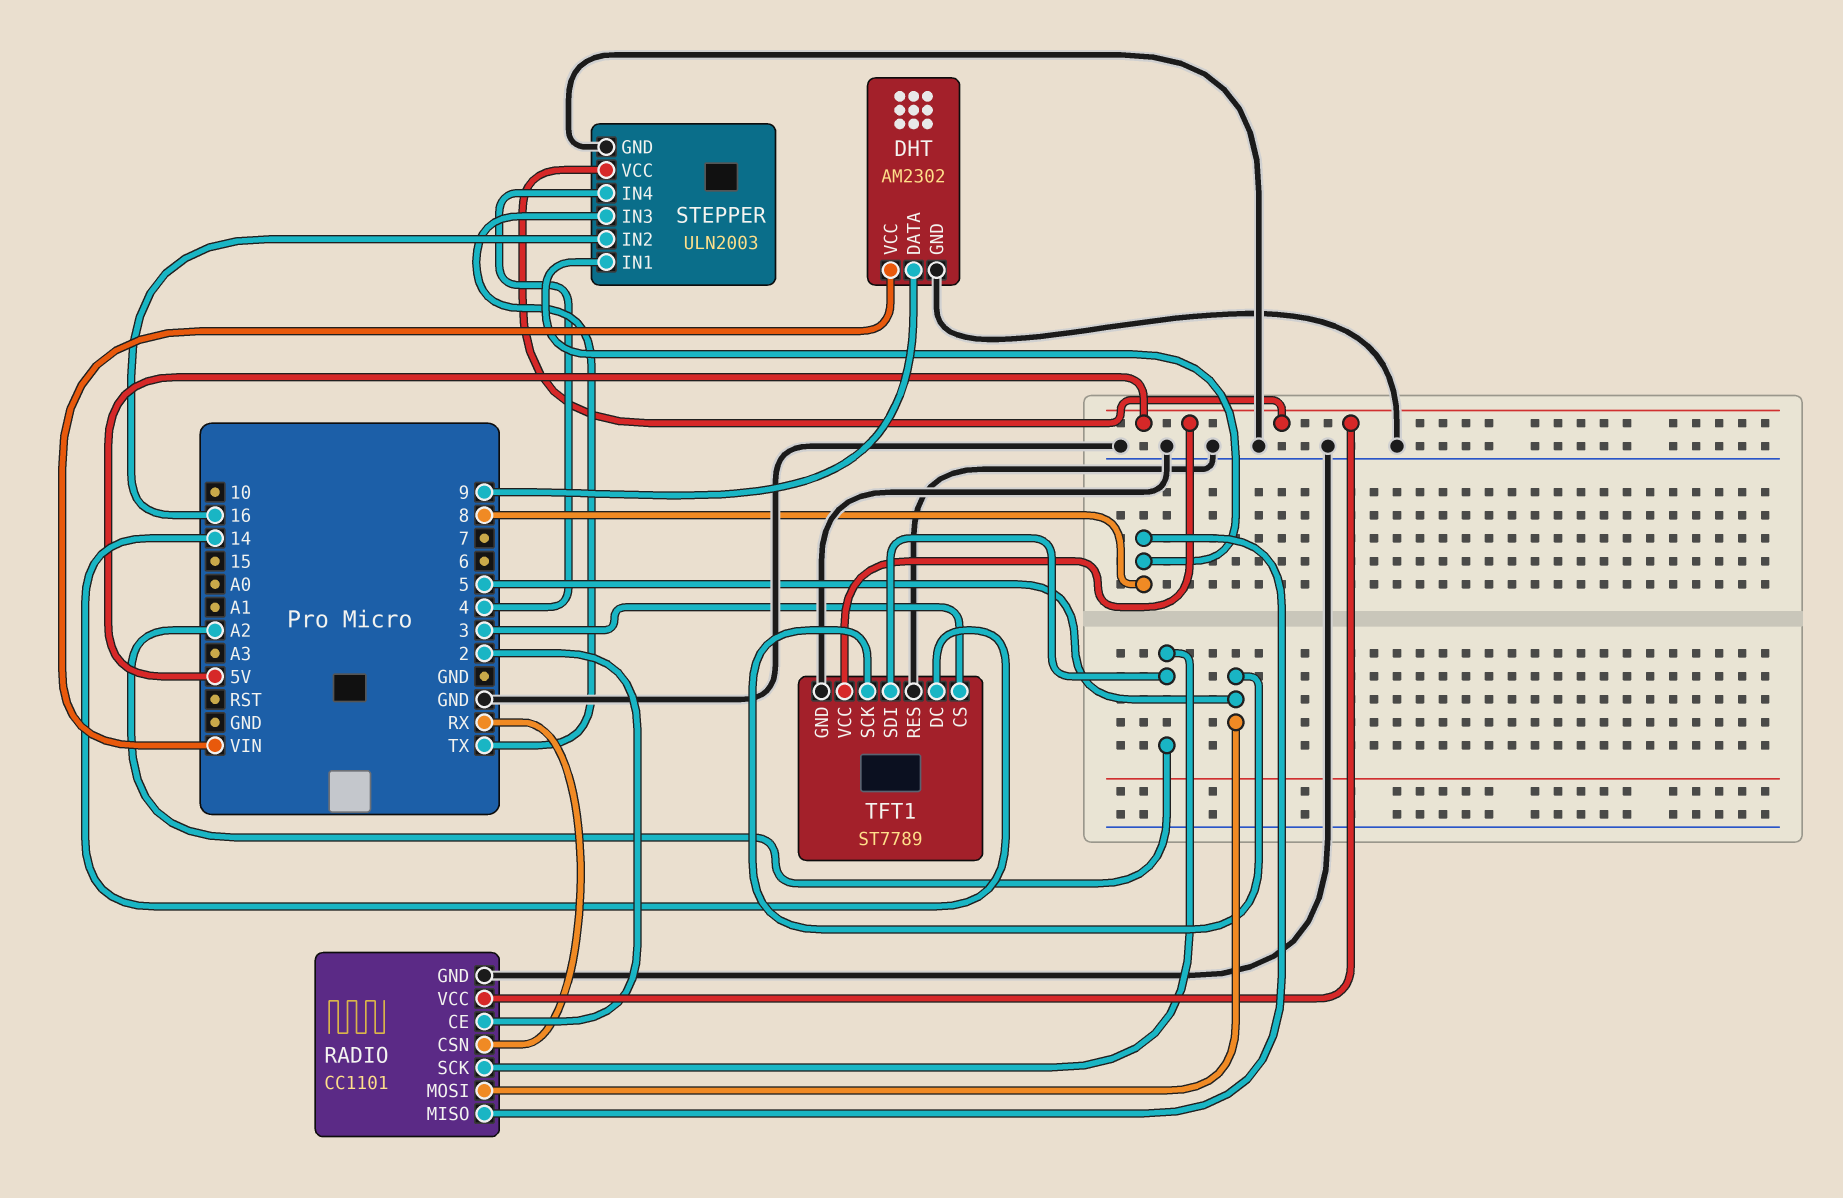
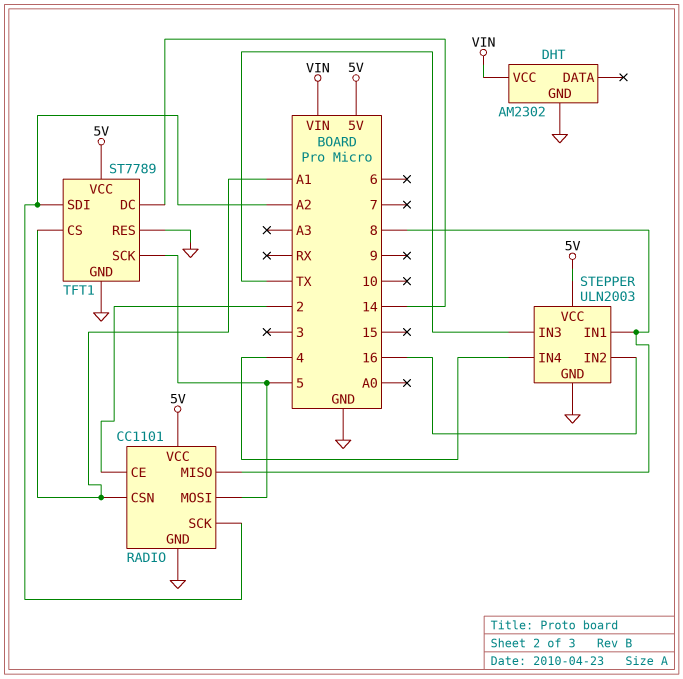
DHT pin DATA: 9 -> none
RADIO pin CSN: RX -> A1
TFT1 pin CS: 3 -> A1

